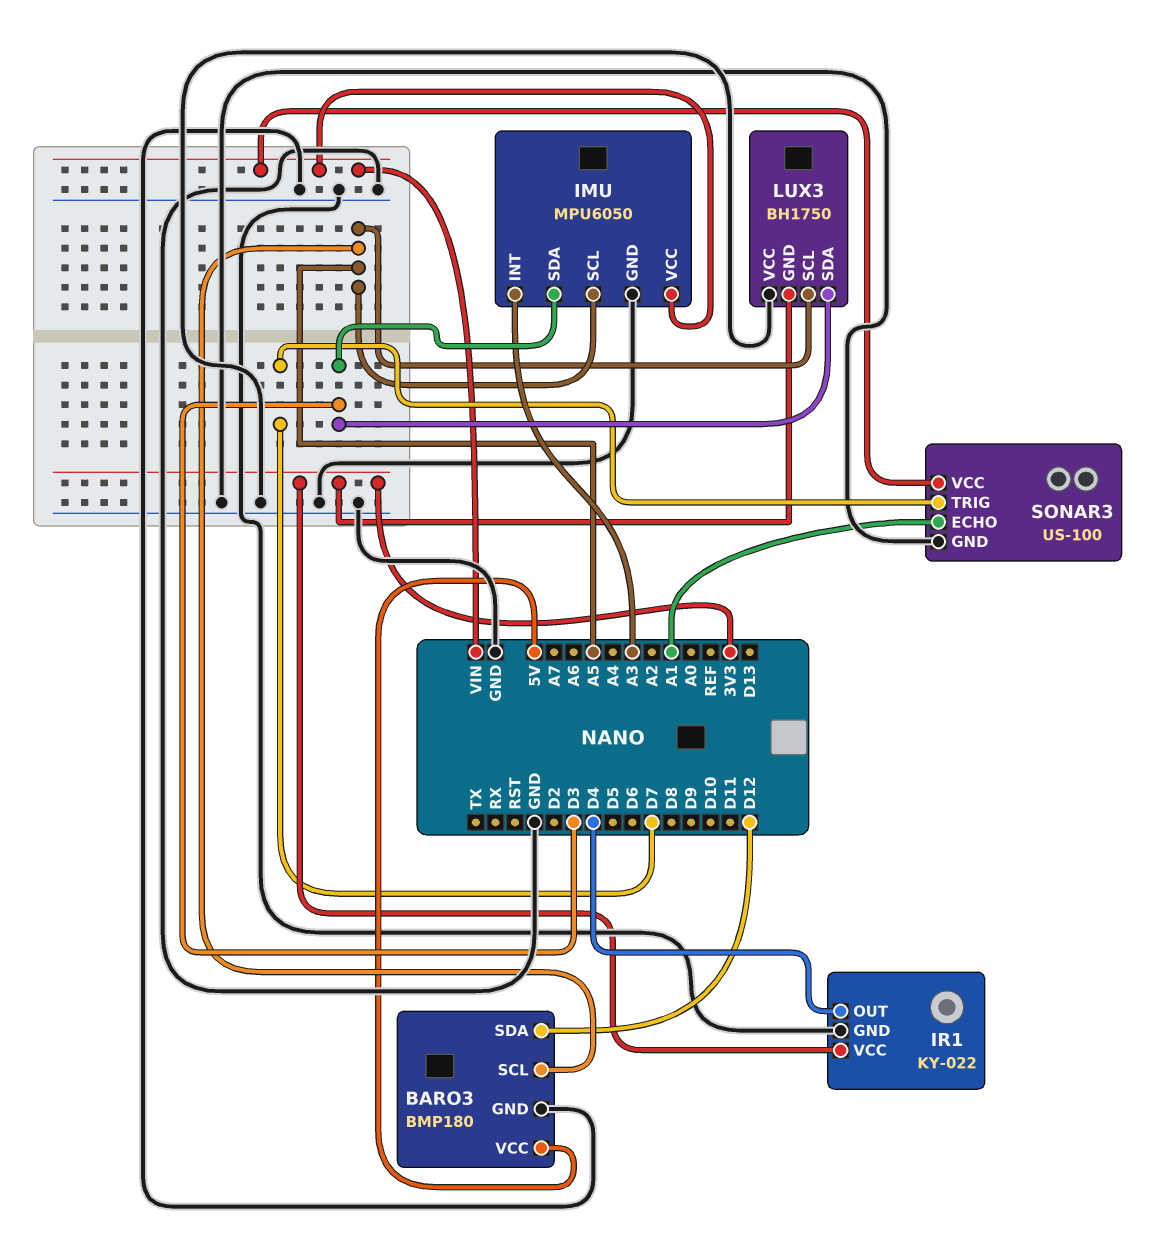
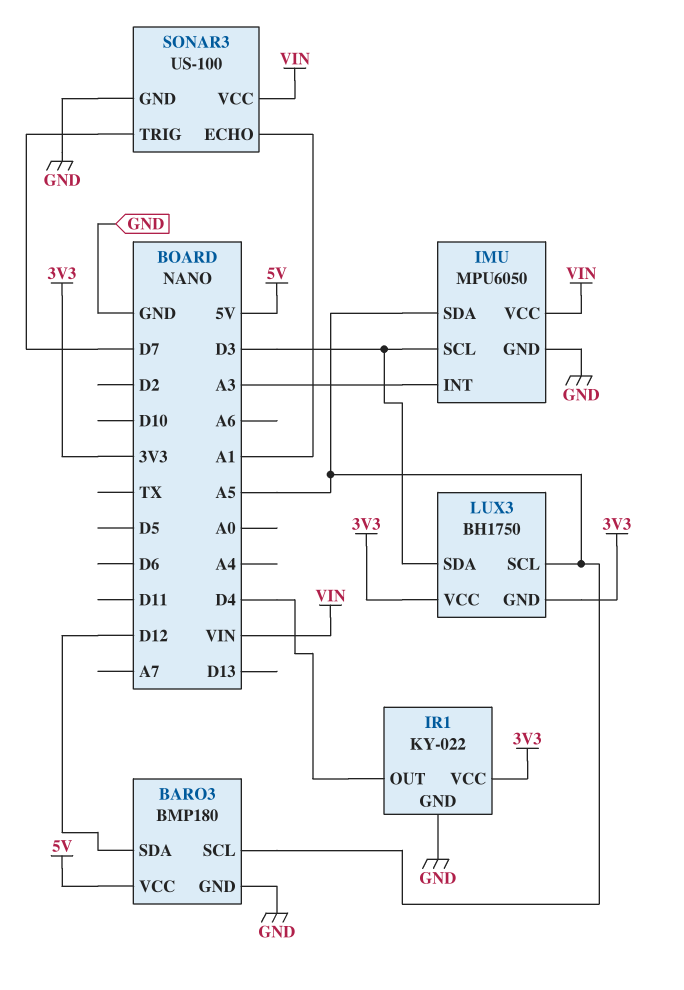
IMU pin SCL: A5 -> D3
IMU pin SDA: D3 -> A5
LUX3 pin VCC: GND -> 3V3

